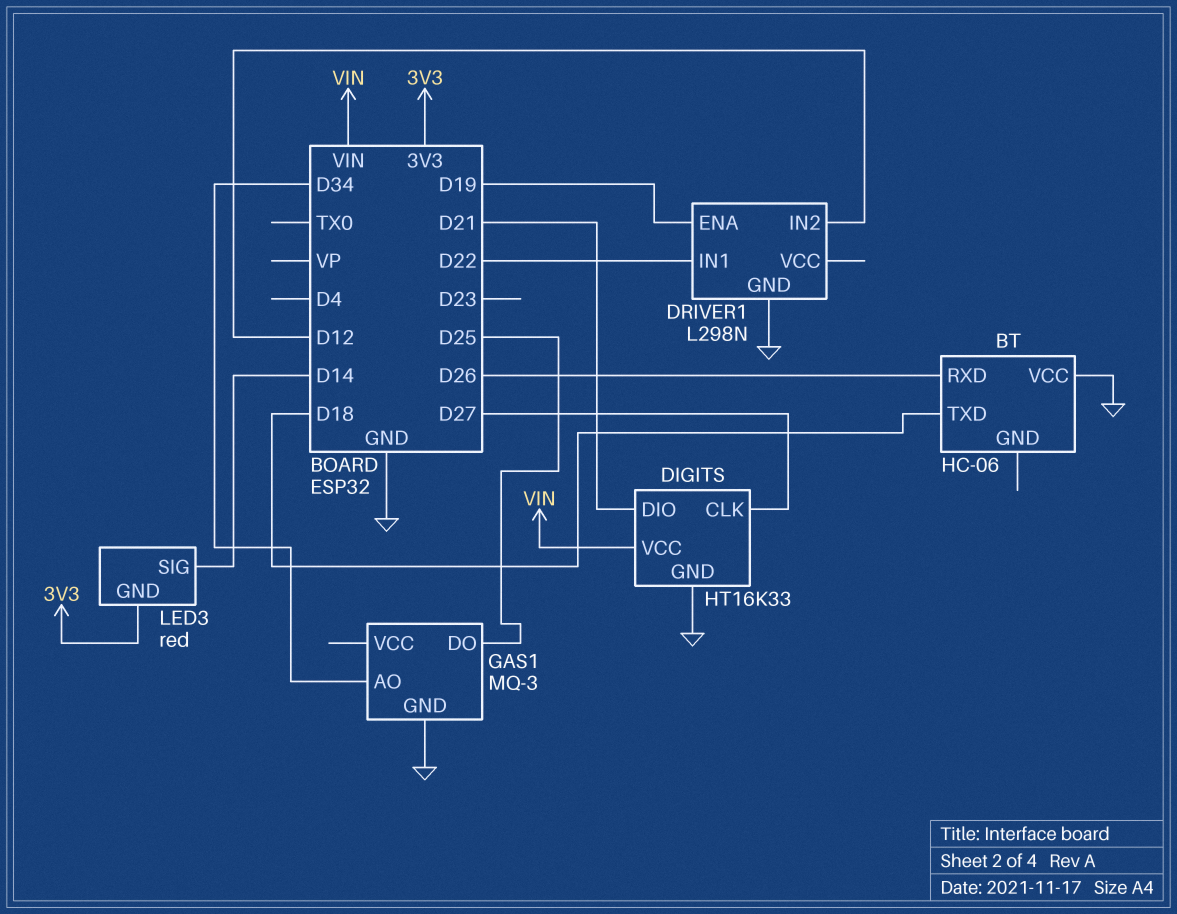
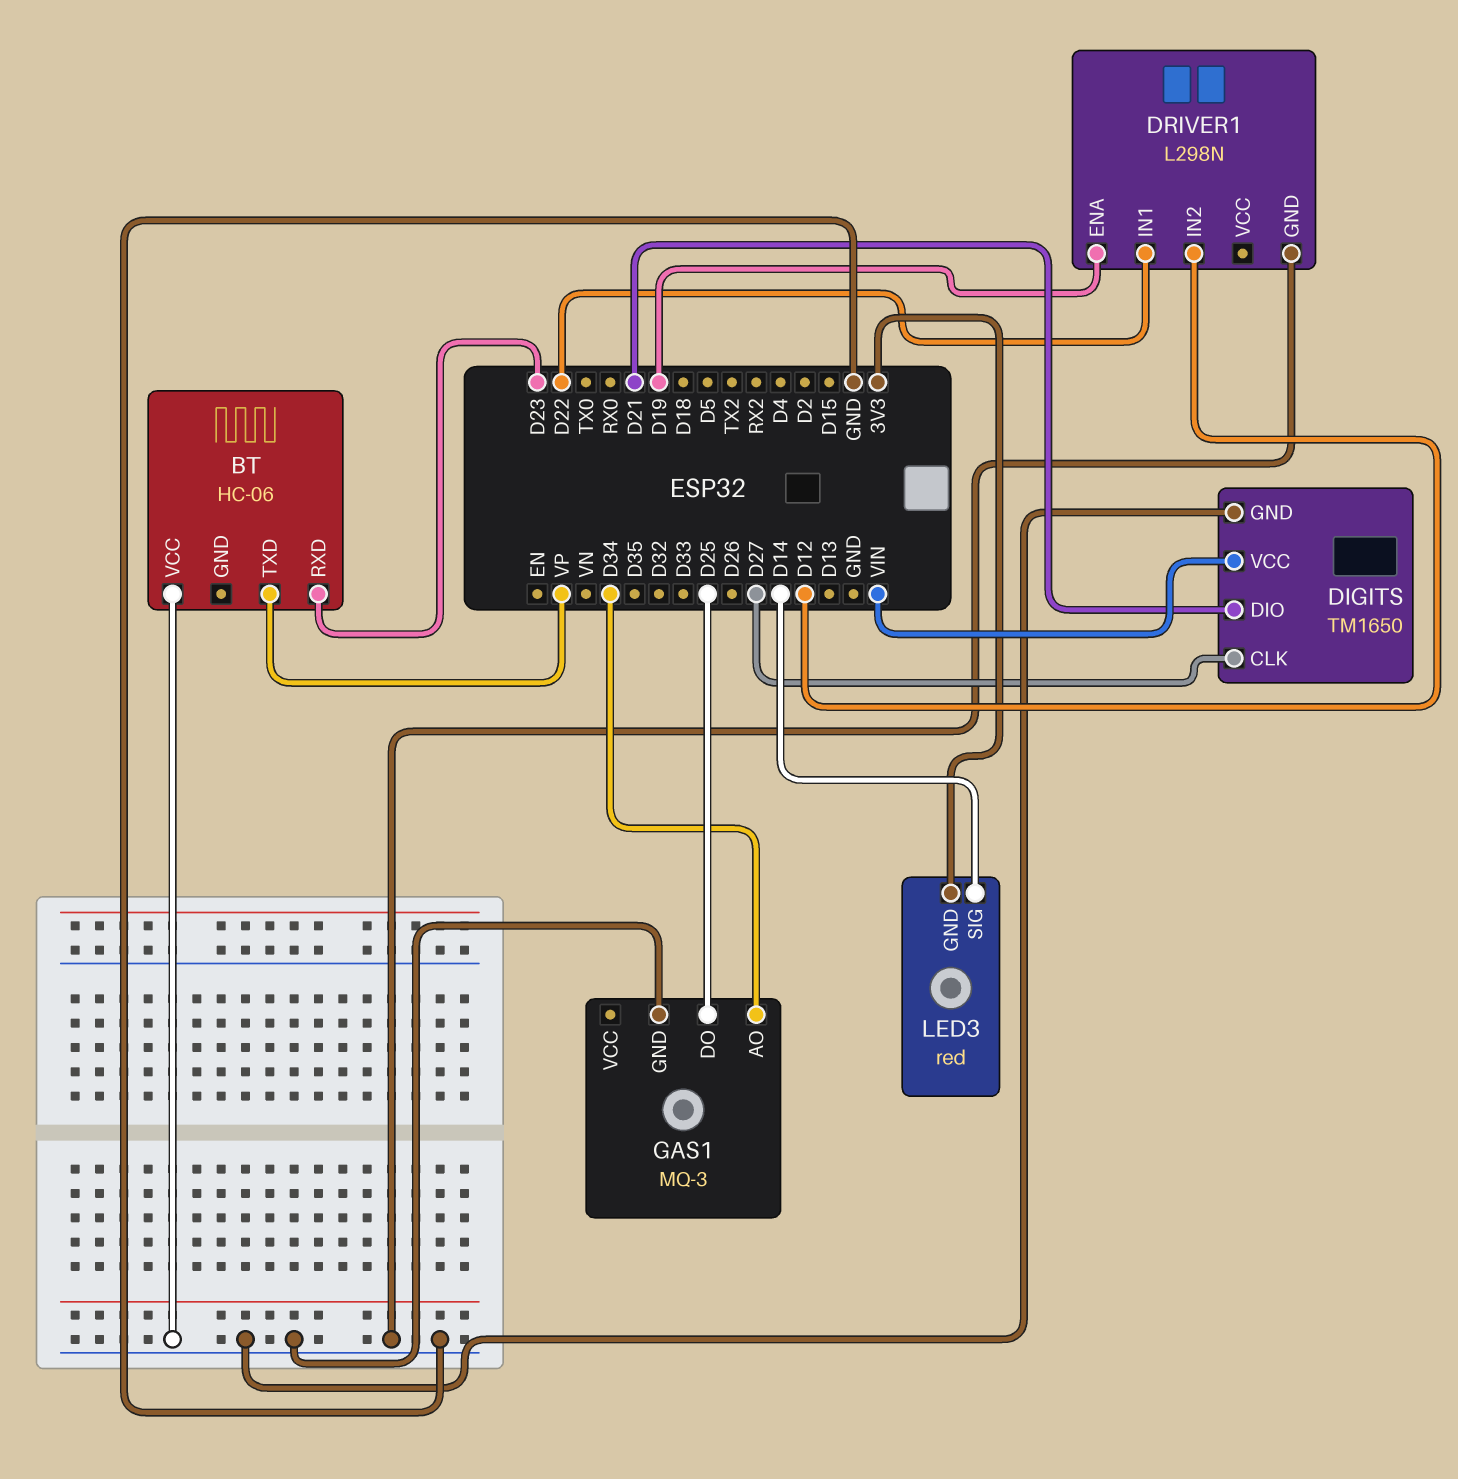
BT pin RXD: D26 -> D23
BT pin TXD: D18 -> VP
DIGITS: HT16K33 -> TM1650

